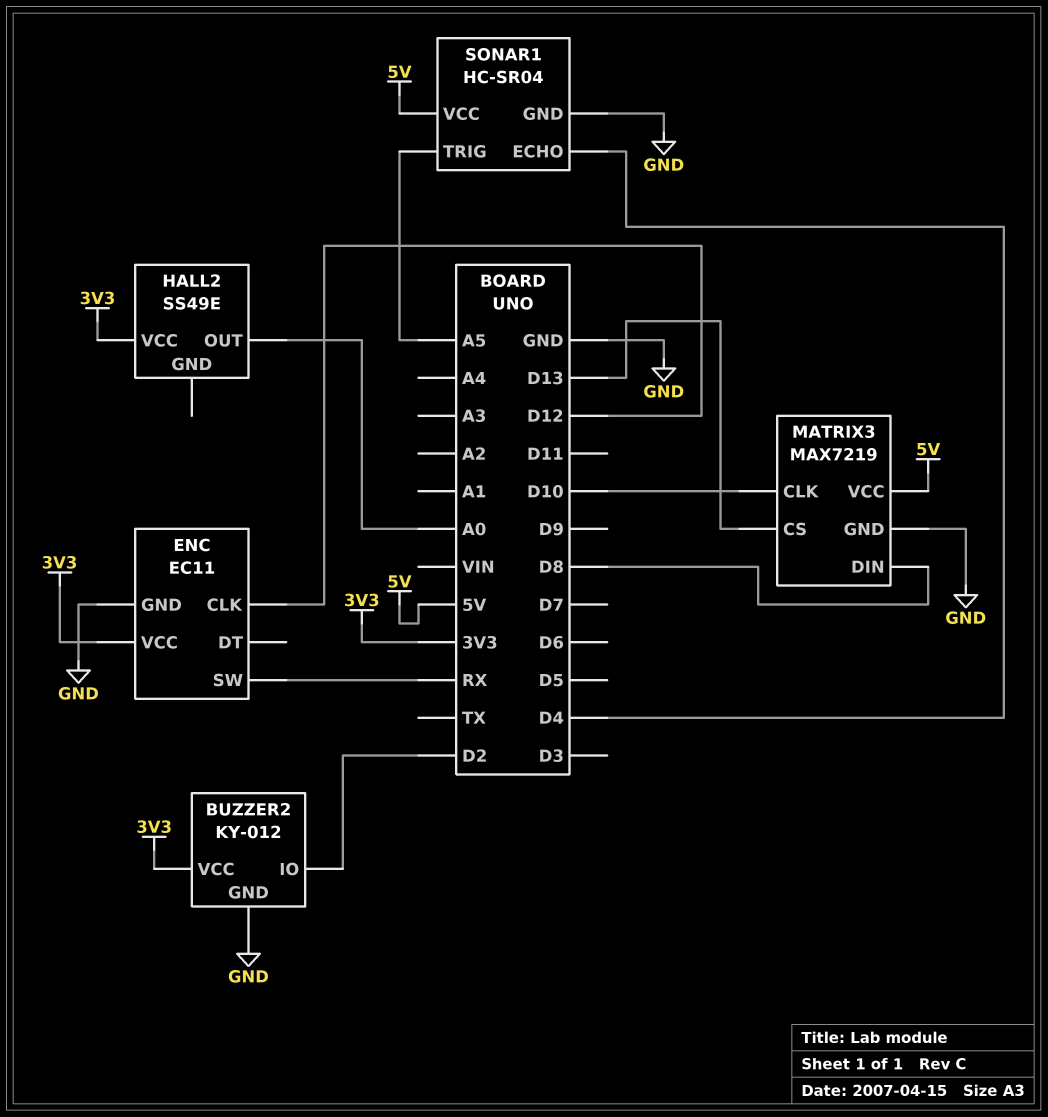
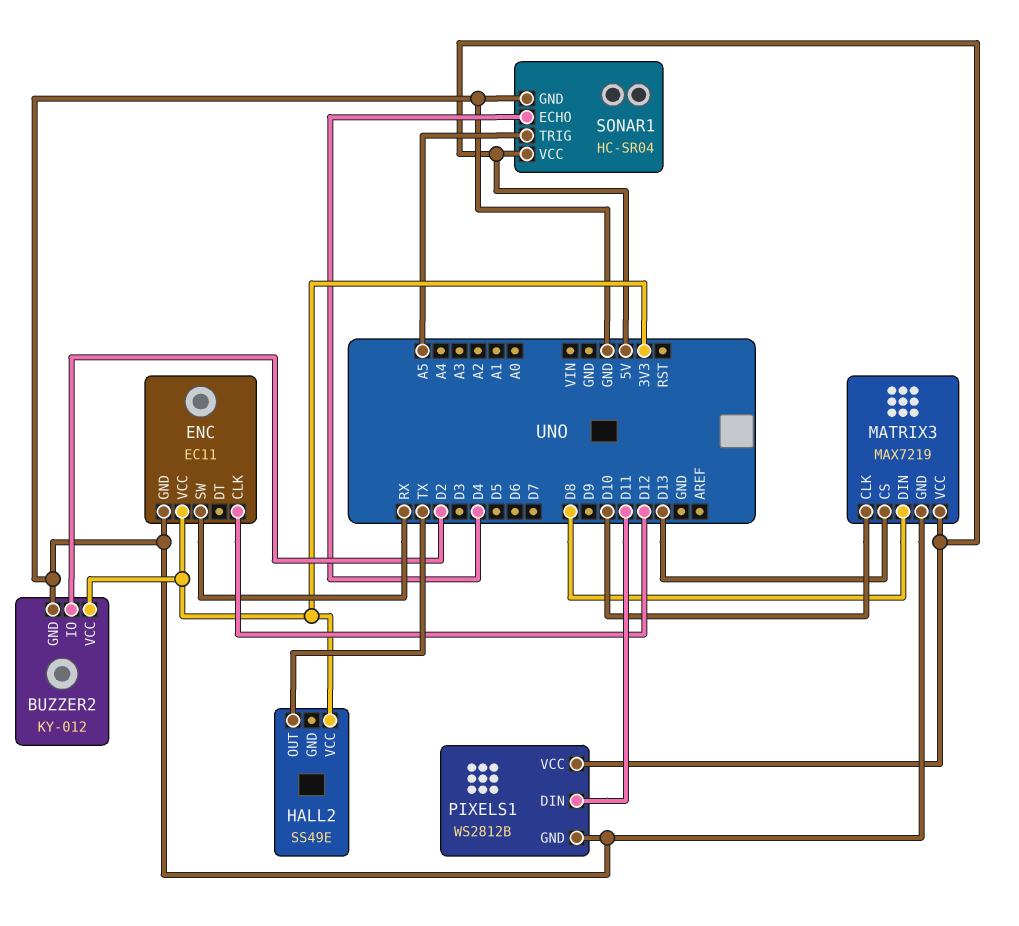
HALL2 pin OUT: A0 -> TX
PIXELS1: none -> WS2812B
PIXELS1 pin DIN: none -> D11
PIXELS1 pin GND: none -> GND
PIXELS1 pin VCC: none -> 5V

